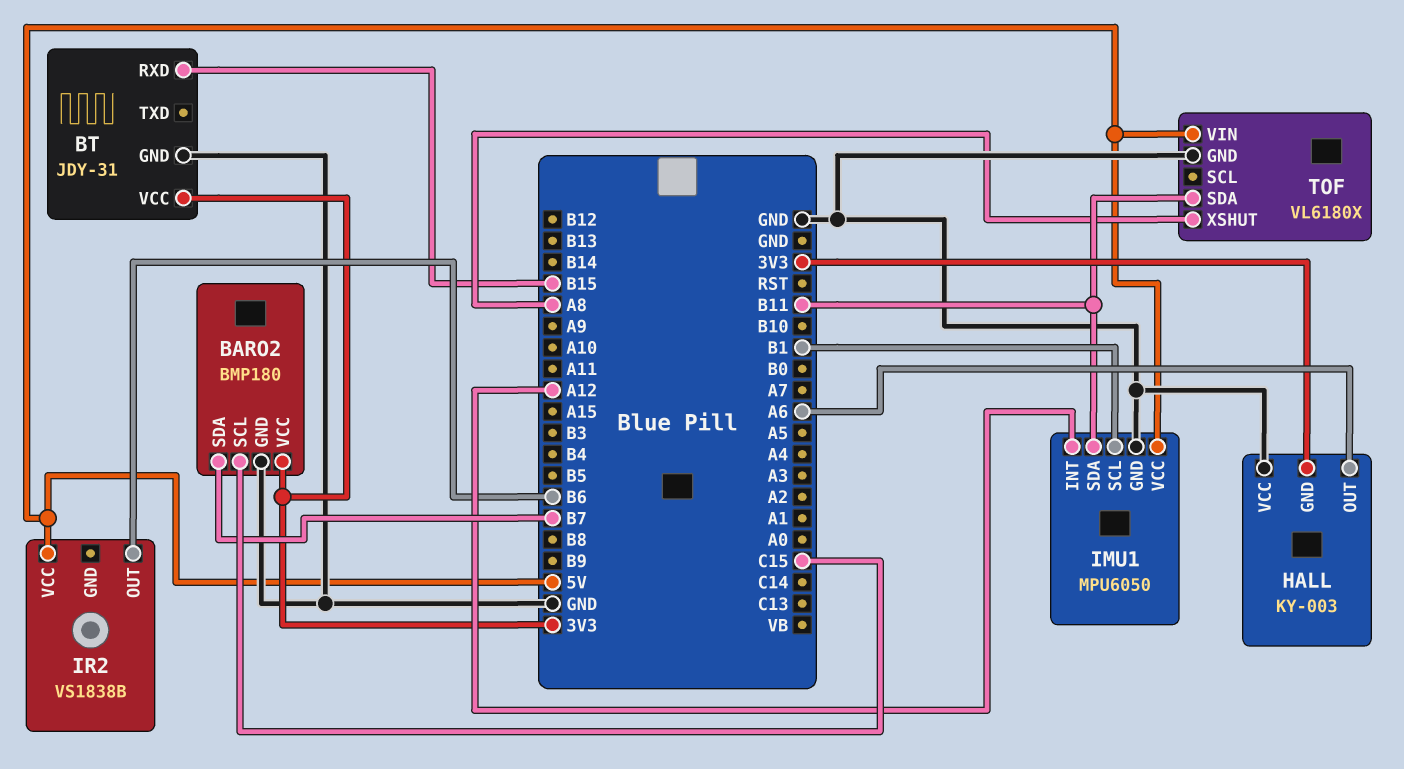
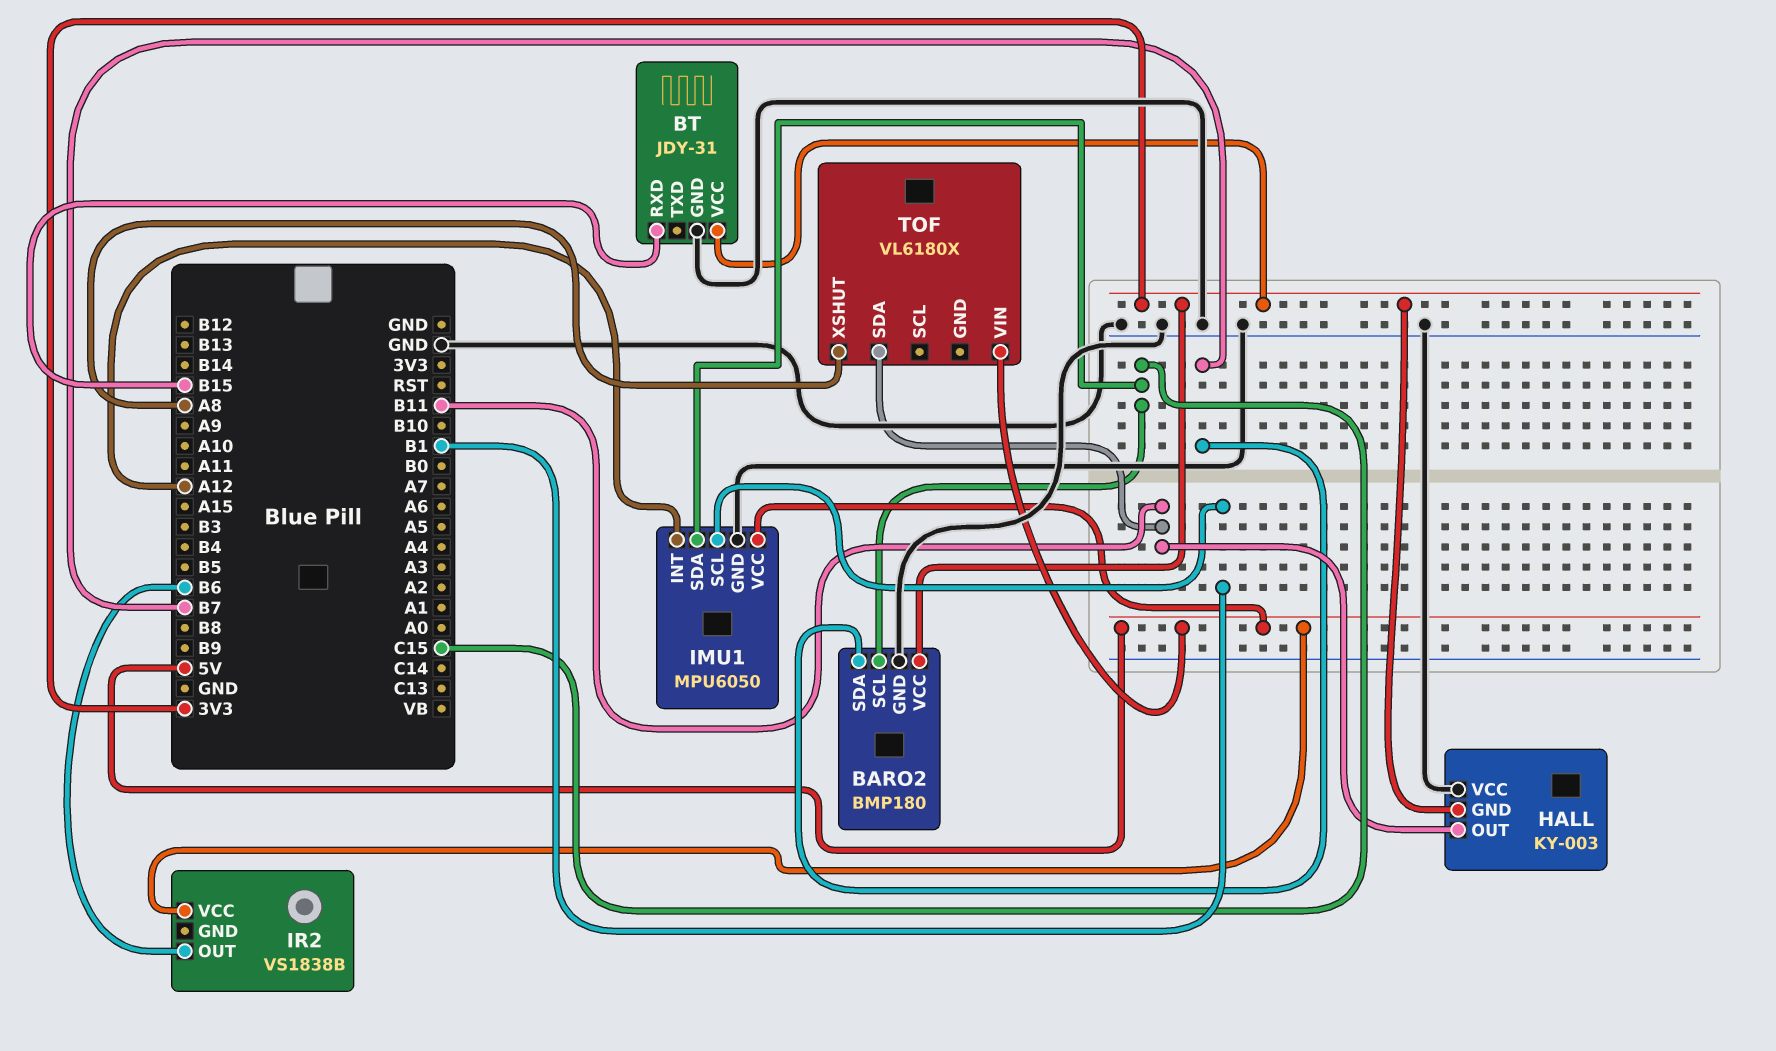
HALL pin OUT: A6 -> B11
IMU1 pin SDA: B11 -> C15
TOF pin GND: GND -> none

